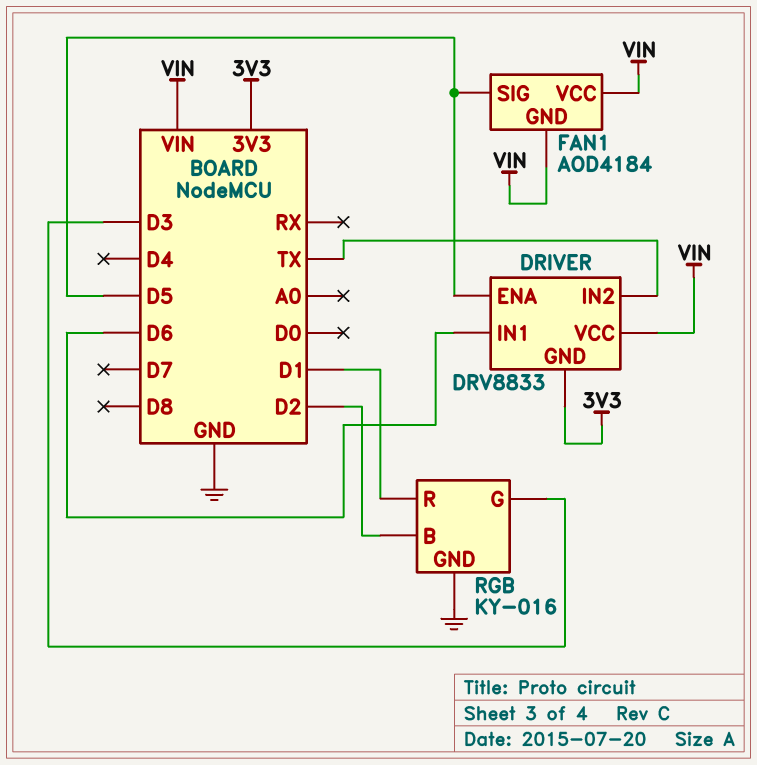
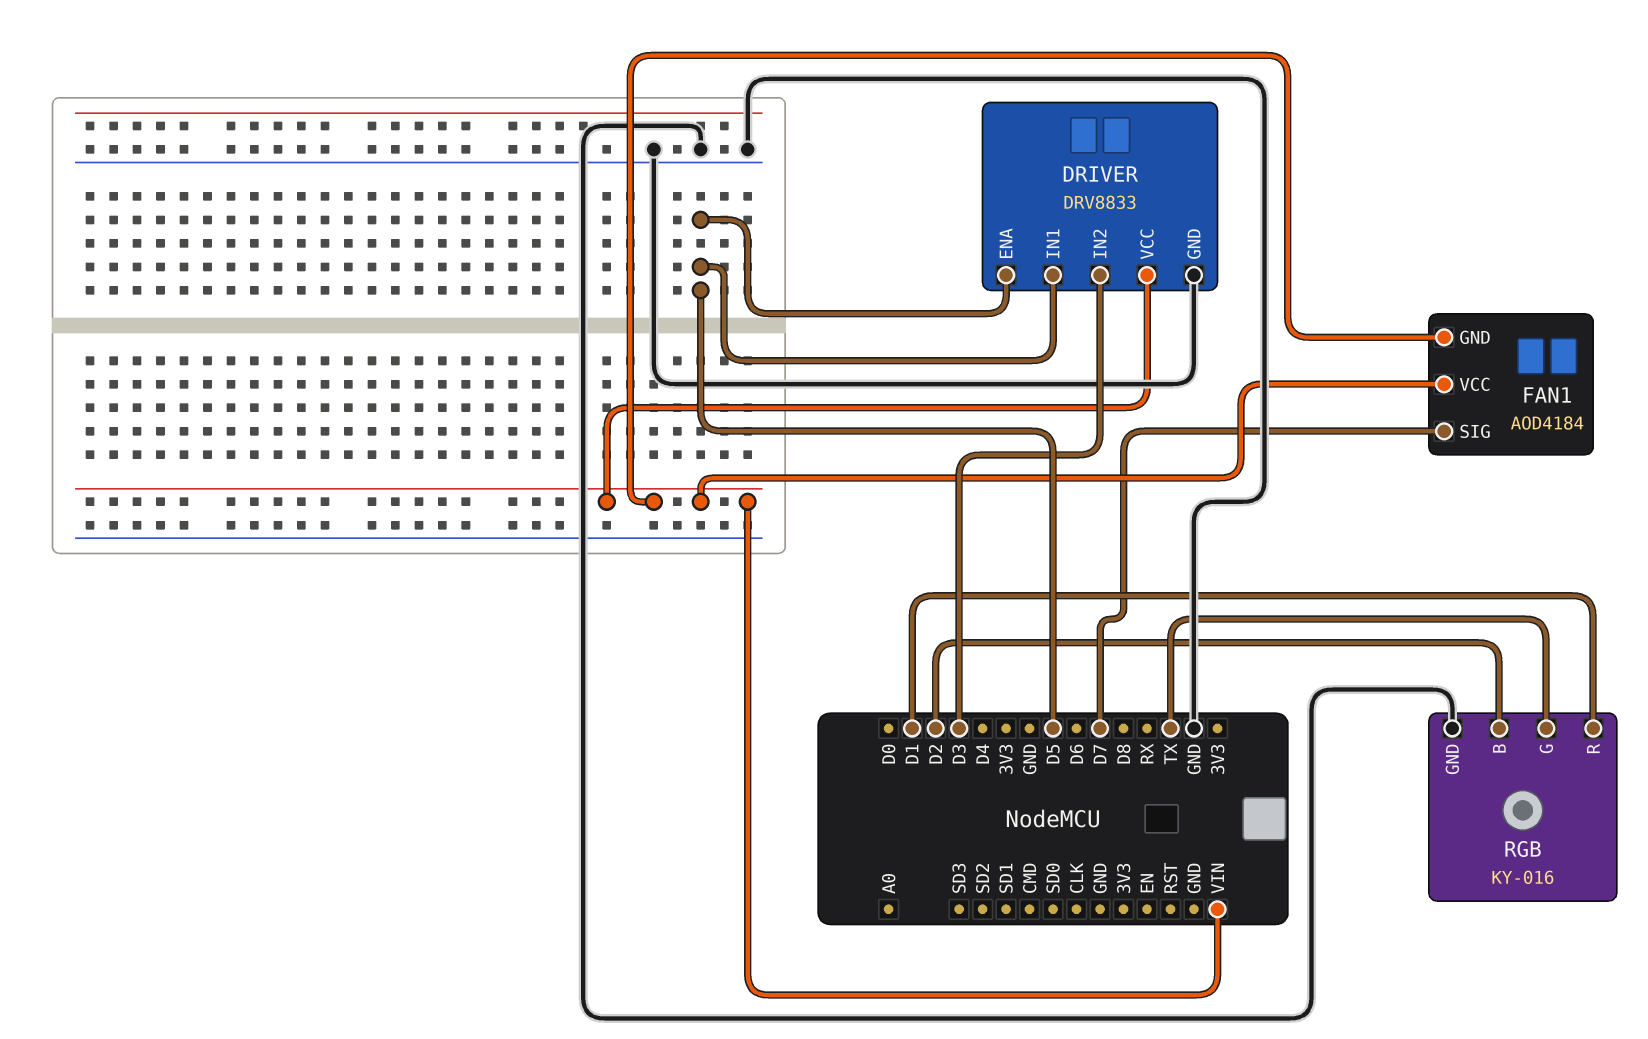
DRIVER pin GND: 3V3 -> GND
DRIVER pin IN1: D6 -> D5
DRIVER pin IN2: TX -> D3
FAN1 pin SIG: D5 -> D7
RGB pin G: D3 -> TX

